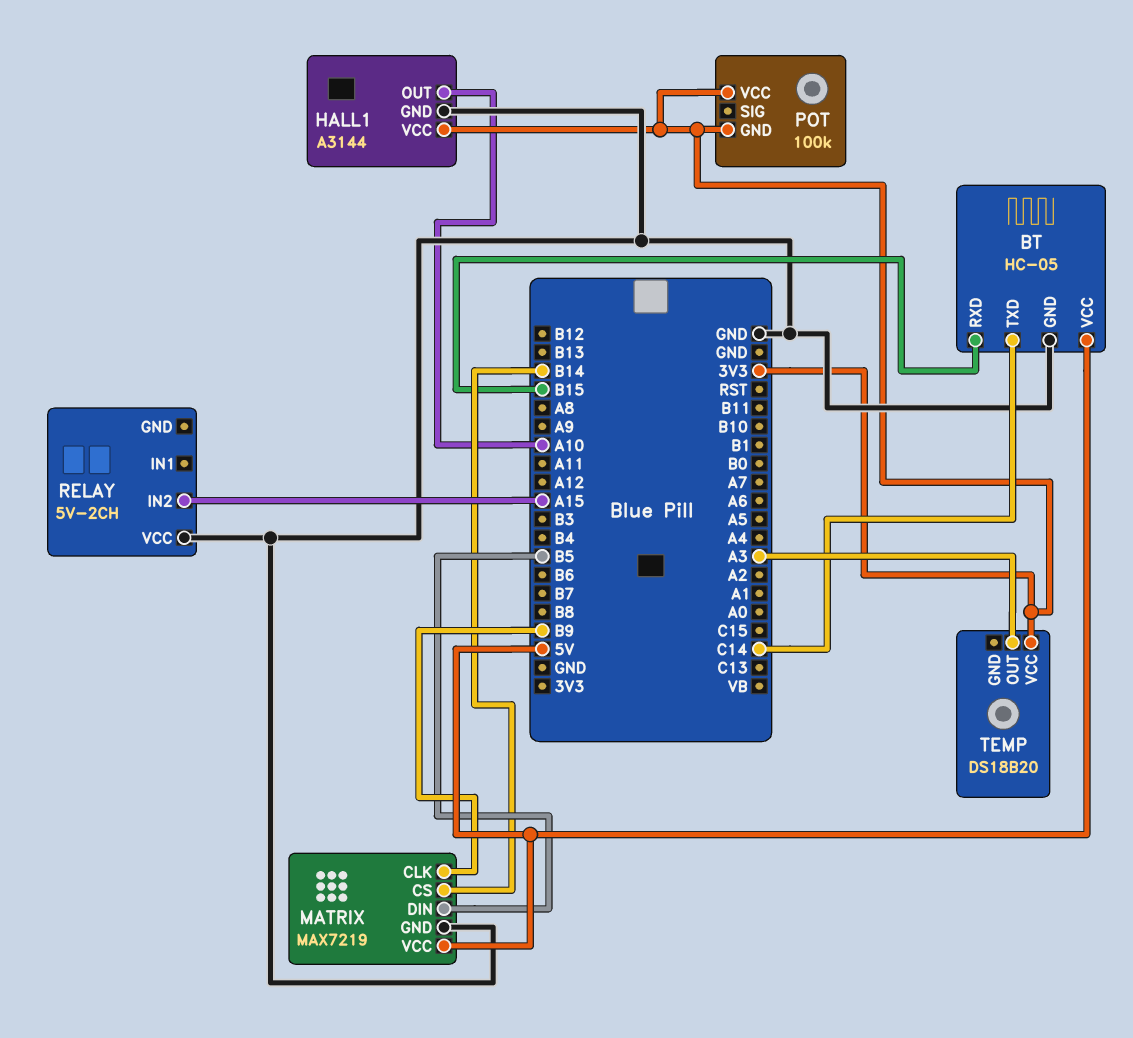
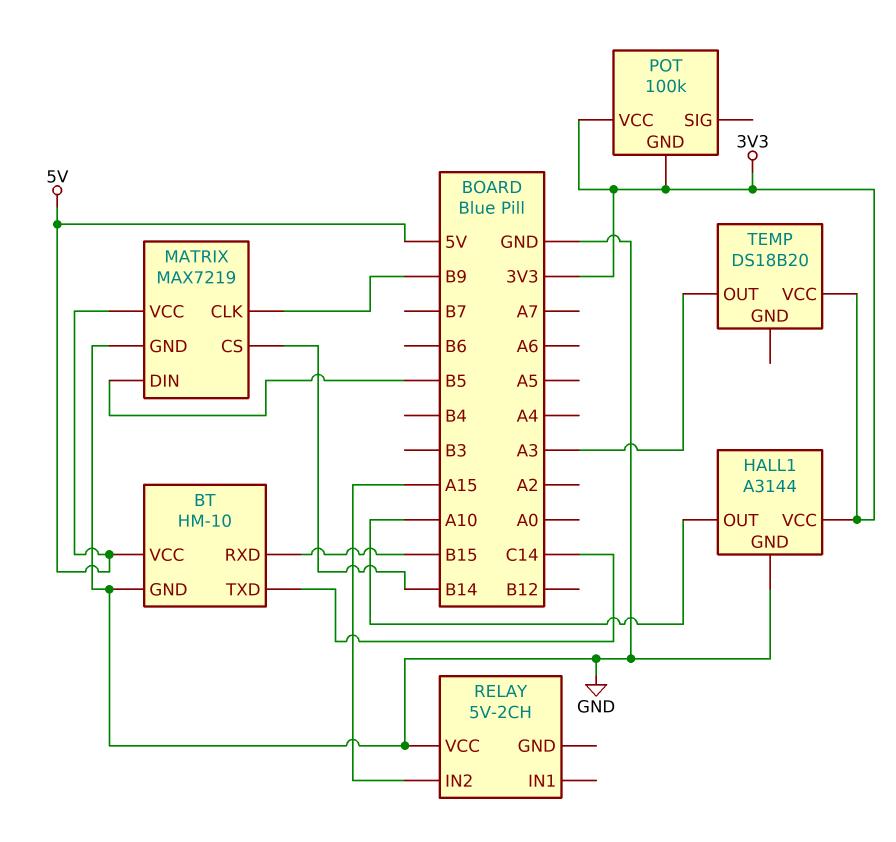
BT: HC-05 -> HM-10

